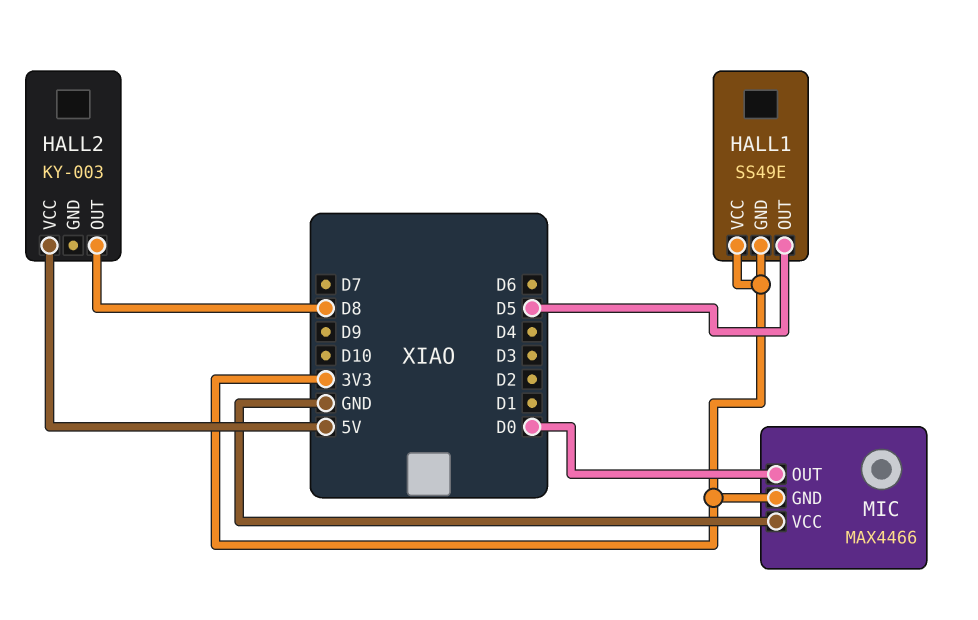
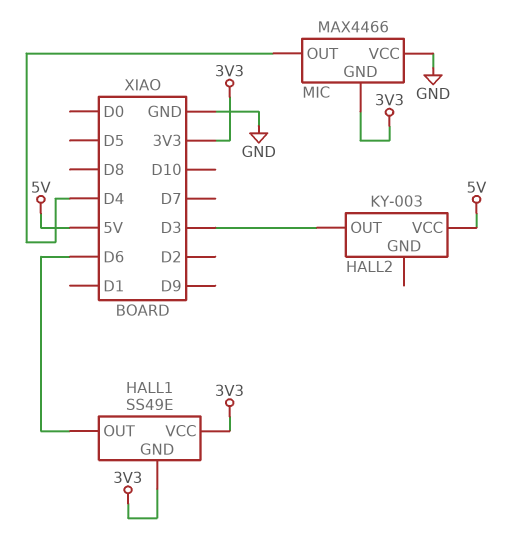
HALL1 pin OUT: D5 -> D6
HALL2 pin OUT: D8 -> D3
MIC pin OUT: D0 -> D4

